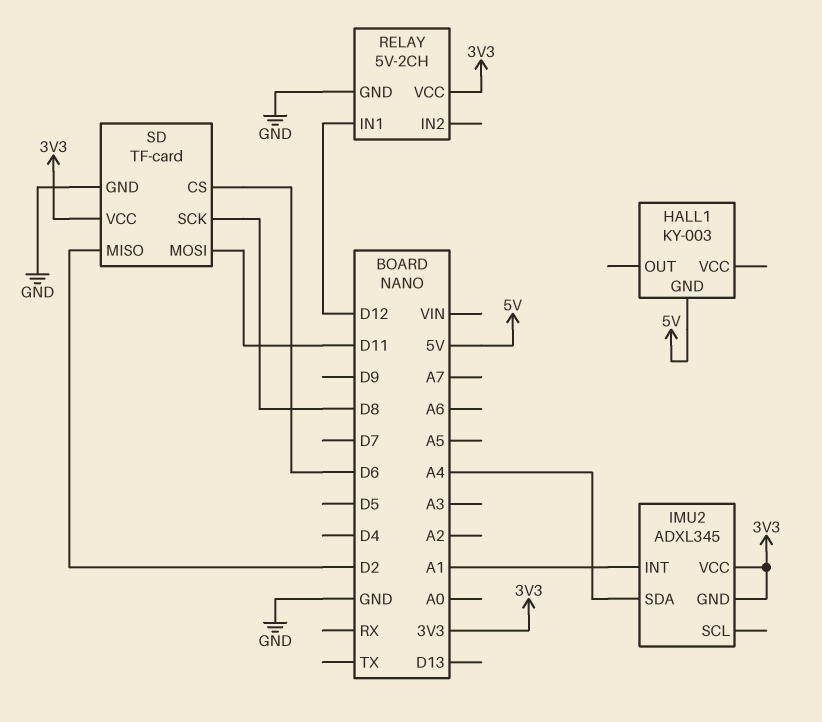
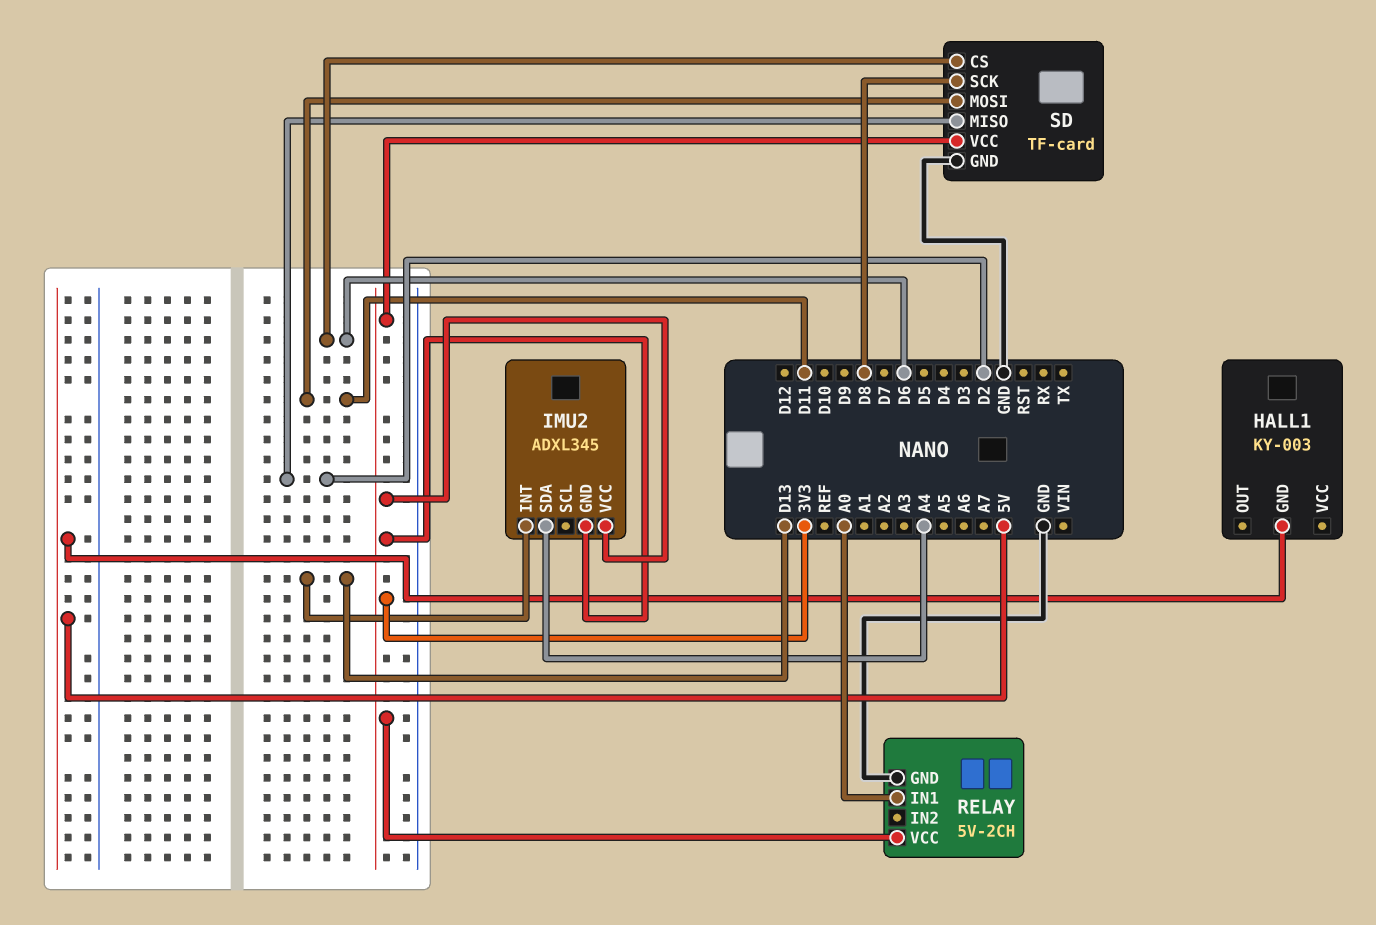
IMU2 pin INT: A1 -> D13
RELAY pin IN1: D12 -> A0

